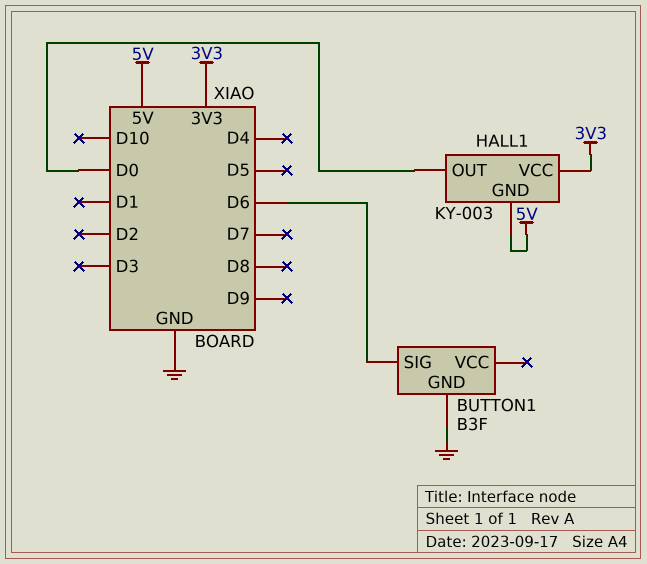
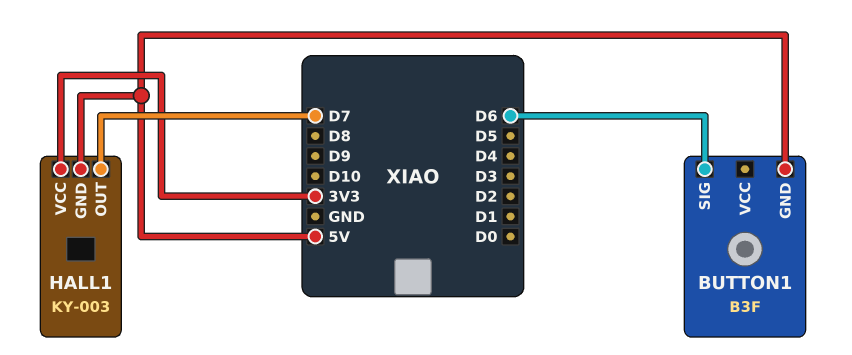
BUTTON1 pin GND: GND -> 5V
HALL1 pin OUT: D0 -> D7

